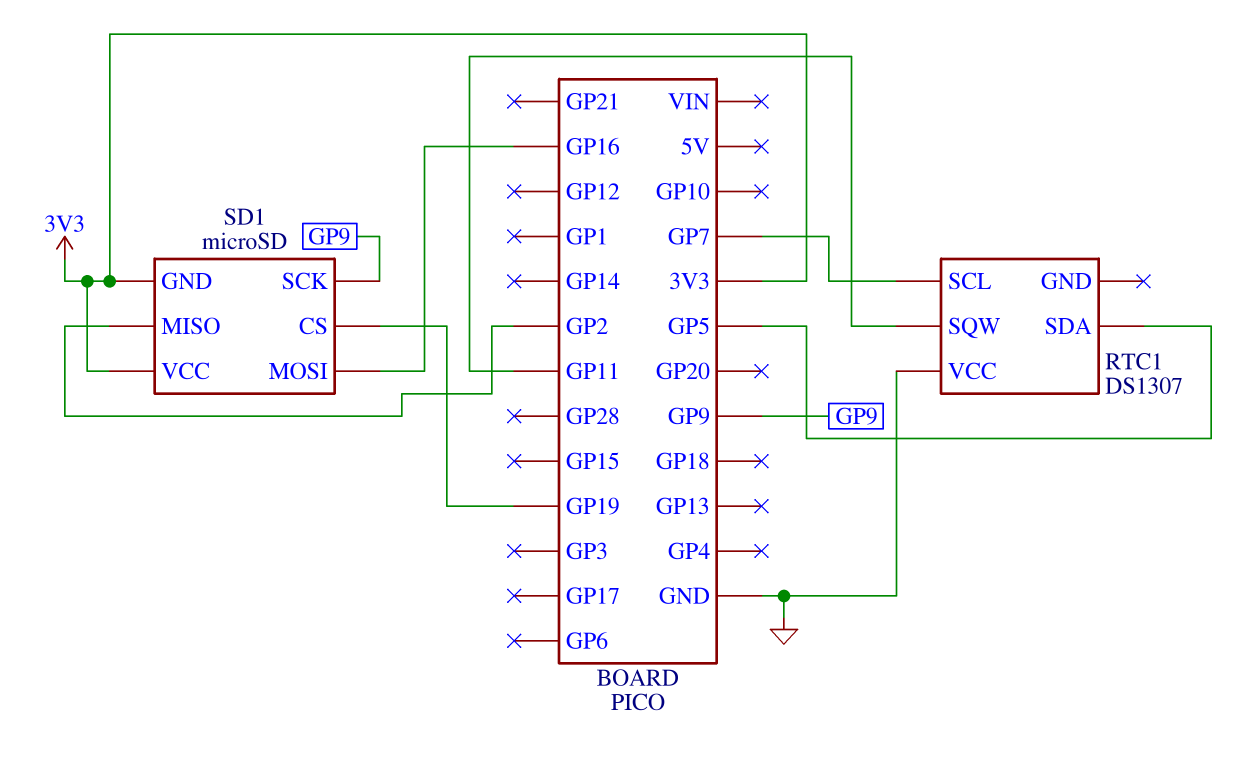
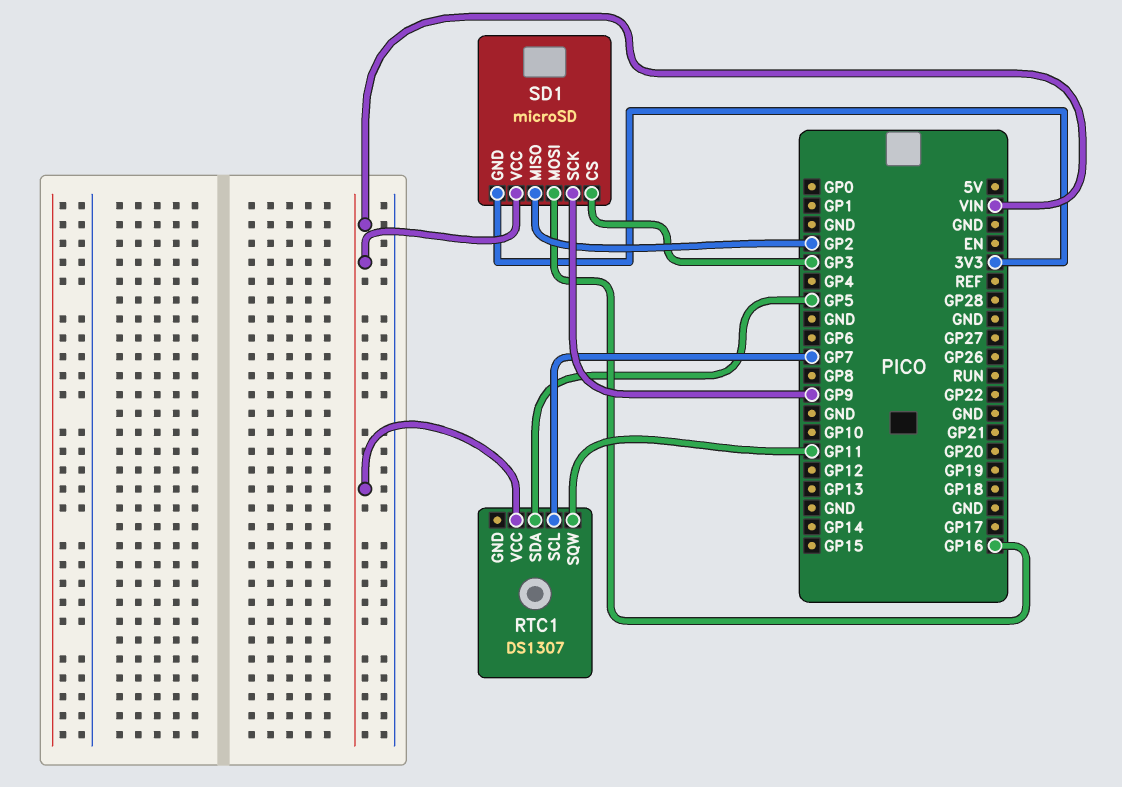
RTC1 pin VCC: GND -> VIN
SD1 pin CS: GP19 -> GP3
SD1 pin VCC: 3V3 -> VIN

